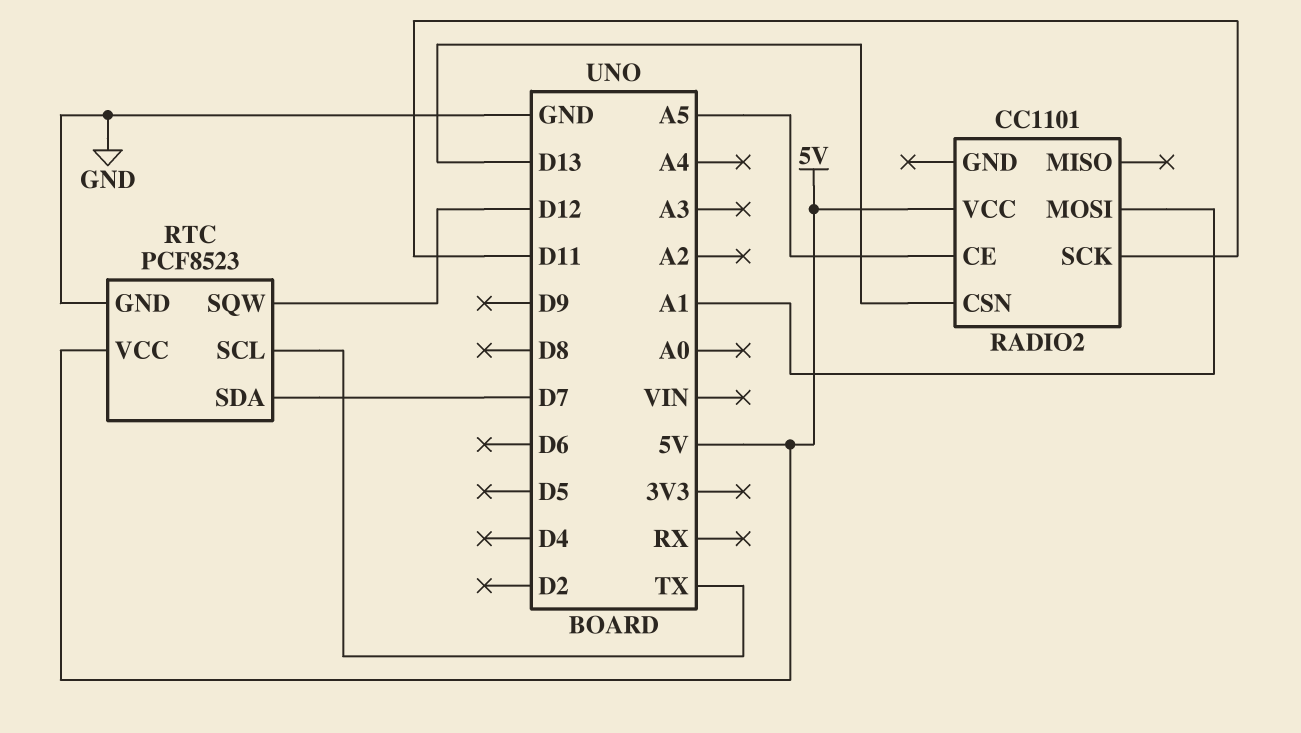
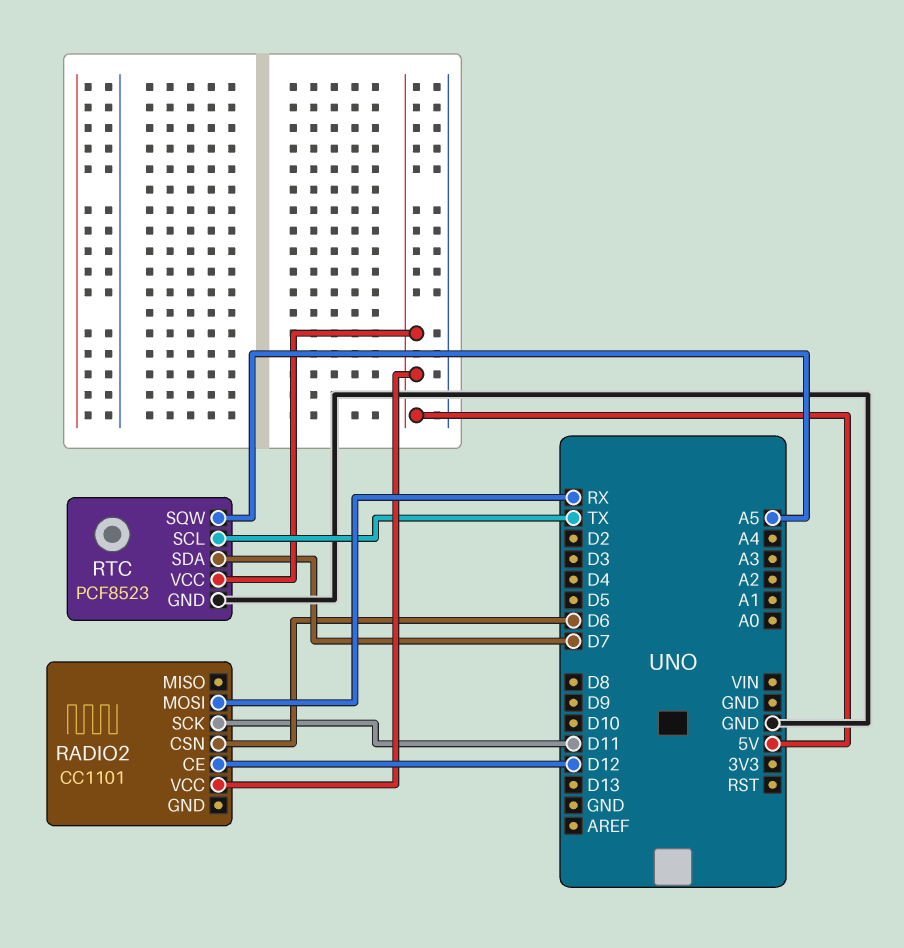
RADIO2 pin CE: A5 -> D12
RADIO2 pin CSN: D13 -> D6
RADIO2 pin MOSI: A1 -> RX
RTC pin SQW: D12 -> A5

